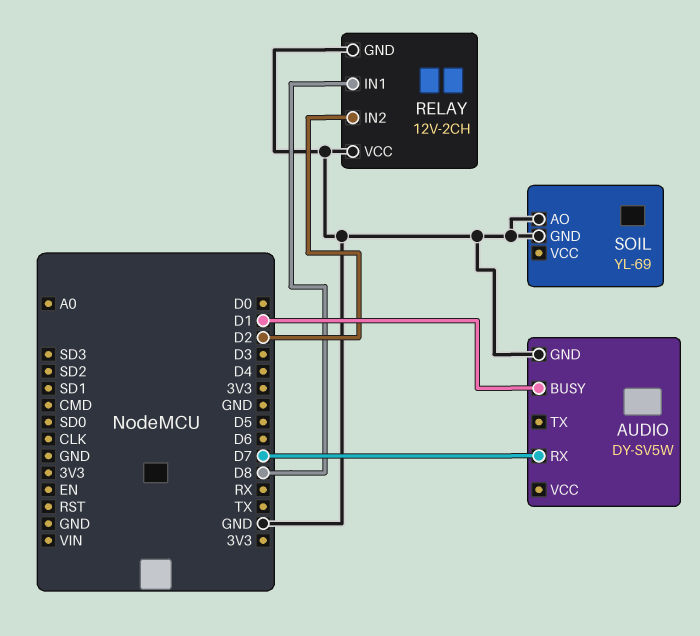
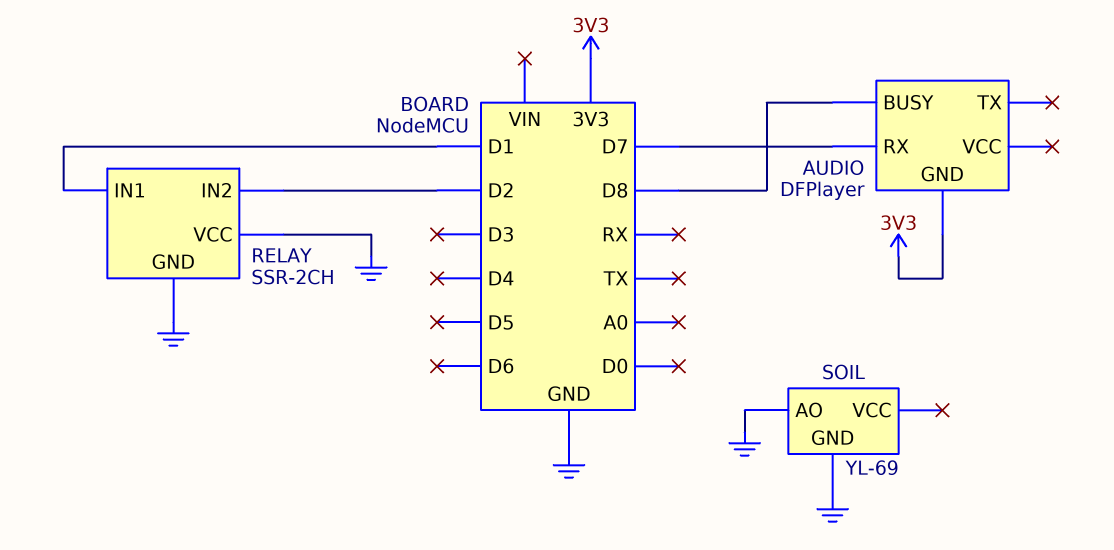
AUDIO: DY-SV5W -> DFPlayer
AUDIO pin BUSY: D1 -> D8
AUDIO pin GND: GND -> 3V3
RELAY: 12V-2CH -> SSR-2CH
RELAY pin IN1: D8 -> D1

